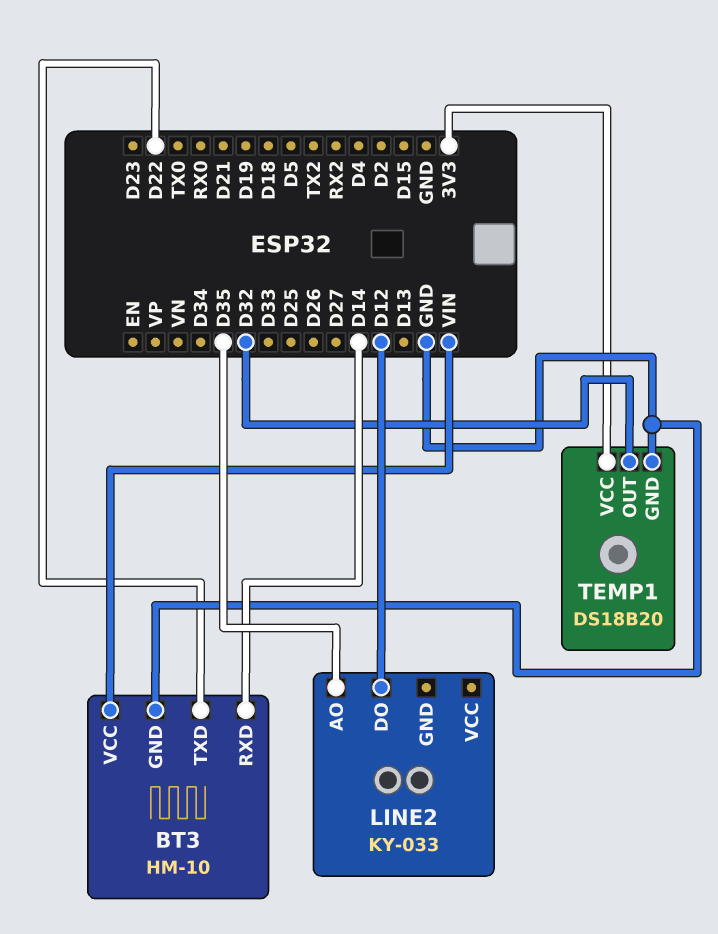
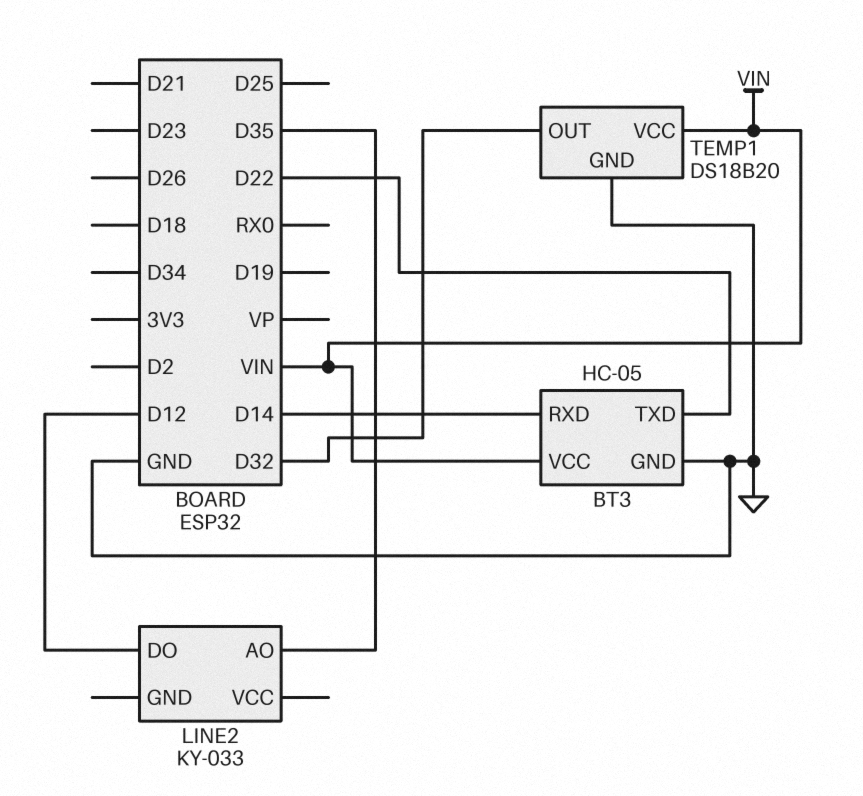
BT3: HM-10 -> HC-05
TEMP1 pin VCC: 3V3 -> VIN

